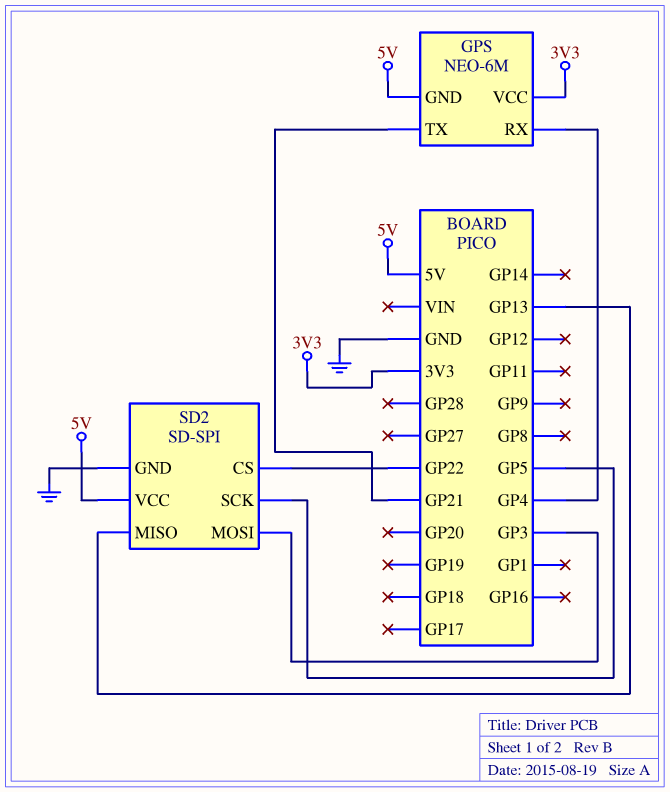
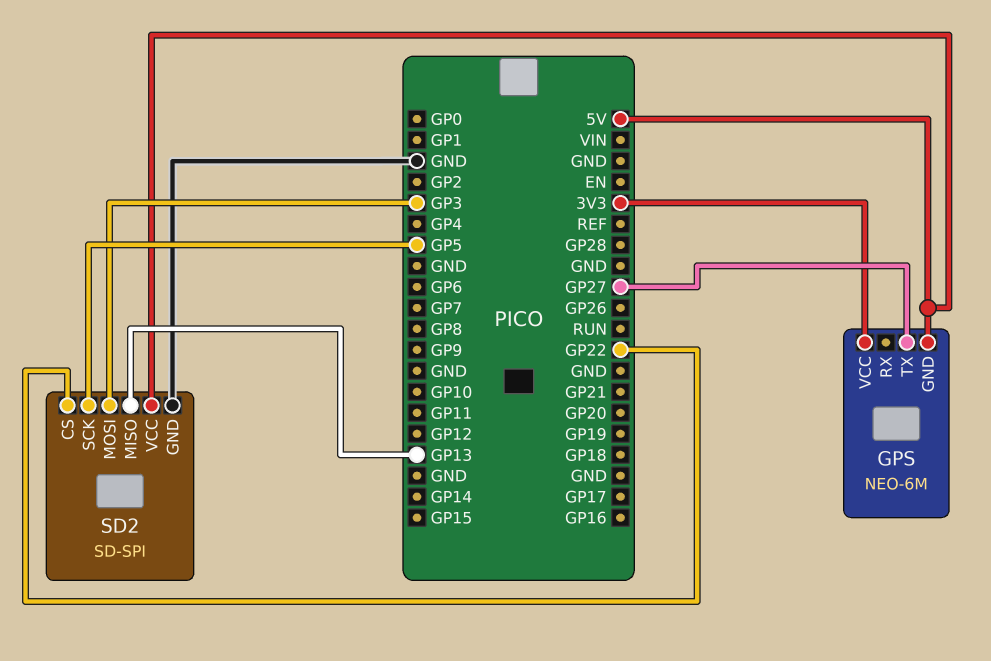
GPS pin RX: GP4 -> none
GPS pin TX: GP21 -> GP27

